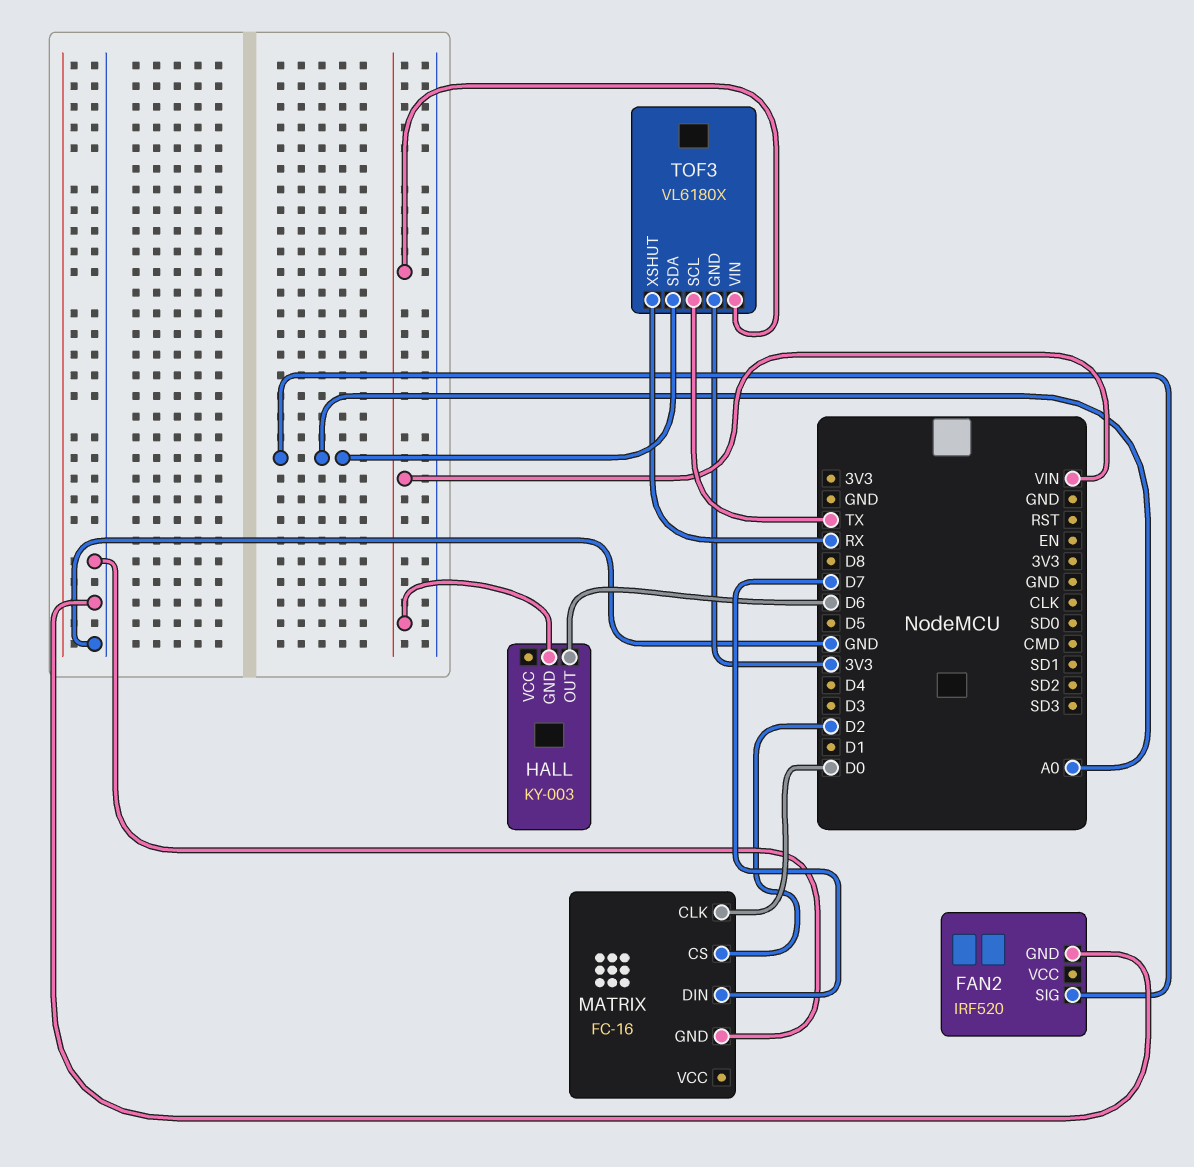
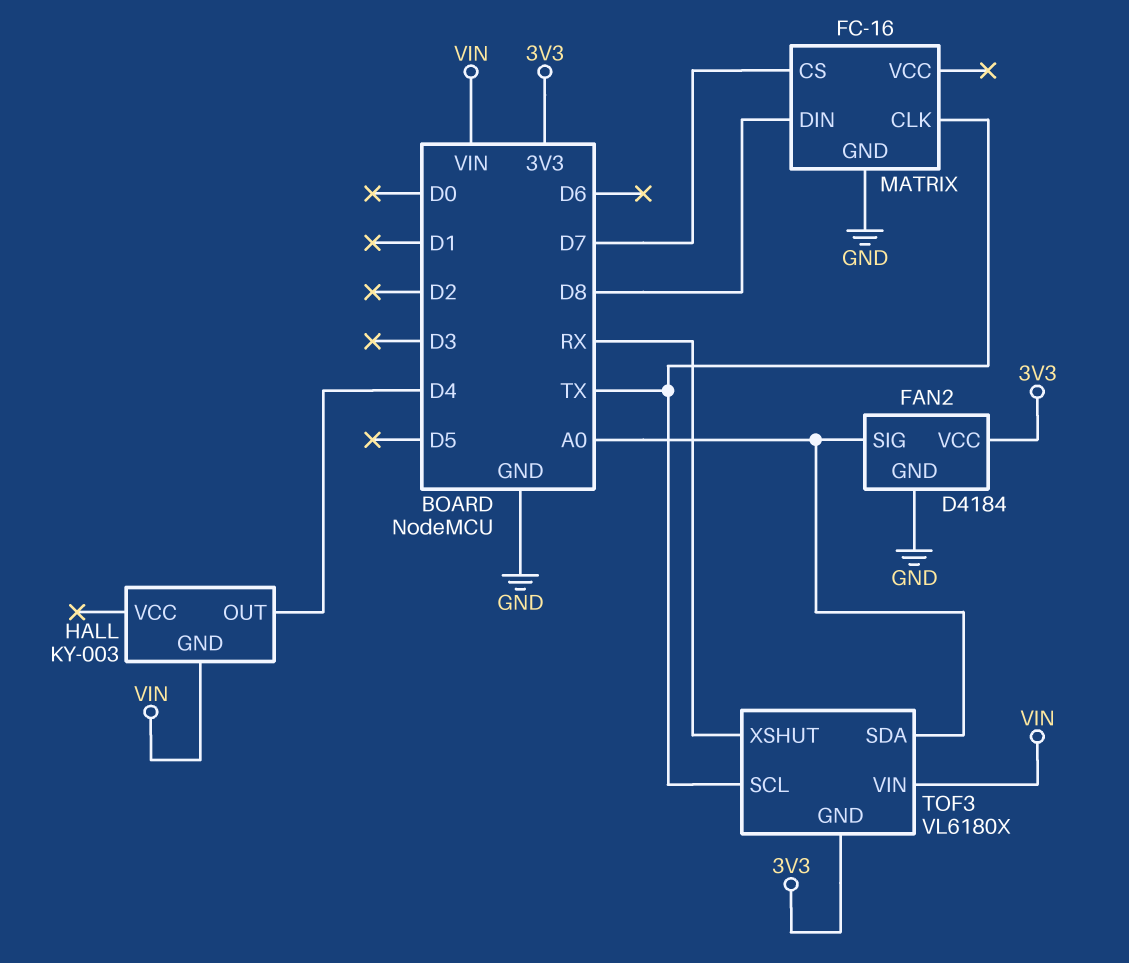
FAN2: IRF520 -> D4184
FAN2 pin VCC: none -> 3V3
HALL pin OUT: D6 -> D4
MATRIX pin CLK: D0 -> TX
MATRIX pin CS: D2 -> D7
MATRIX pin DIN: D7 -> D8

